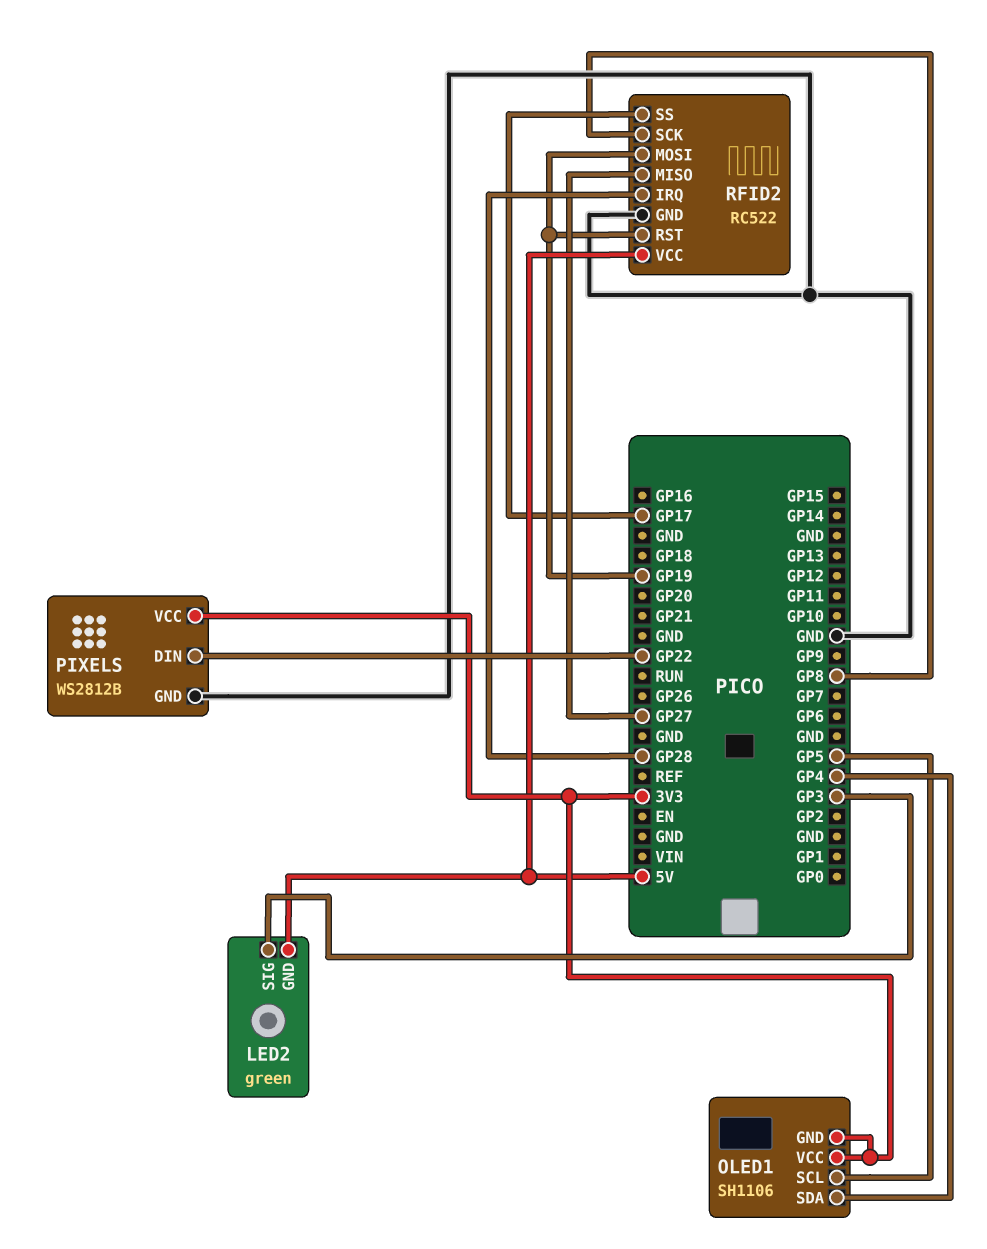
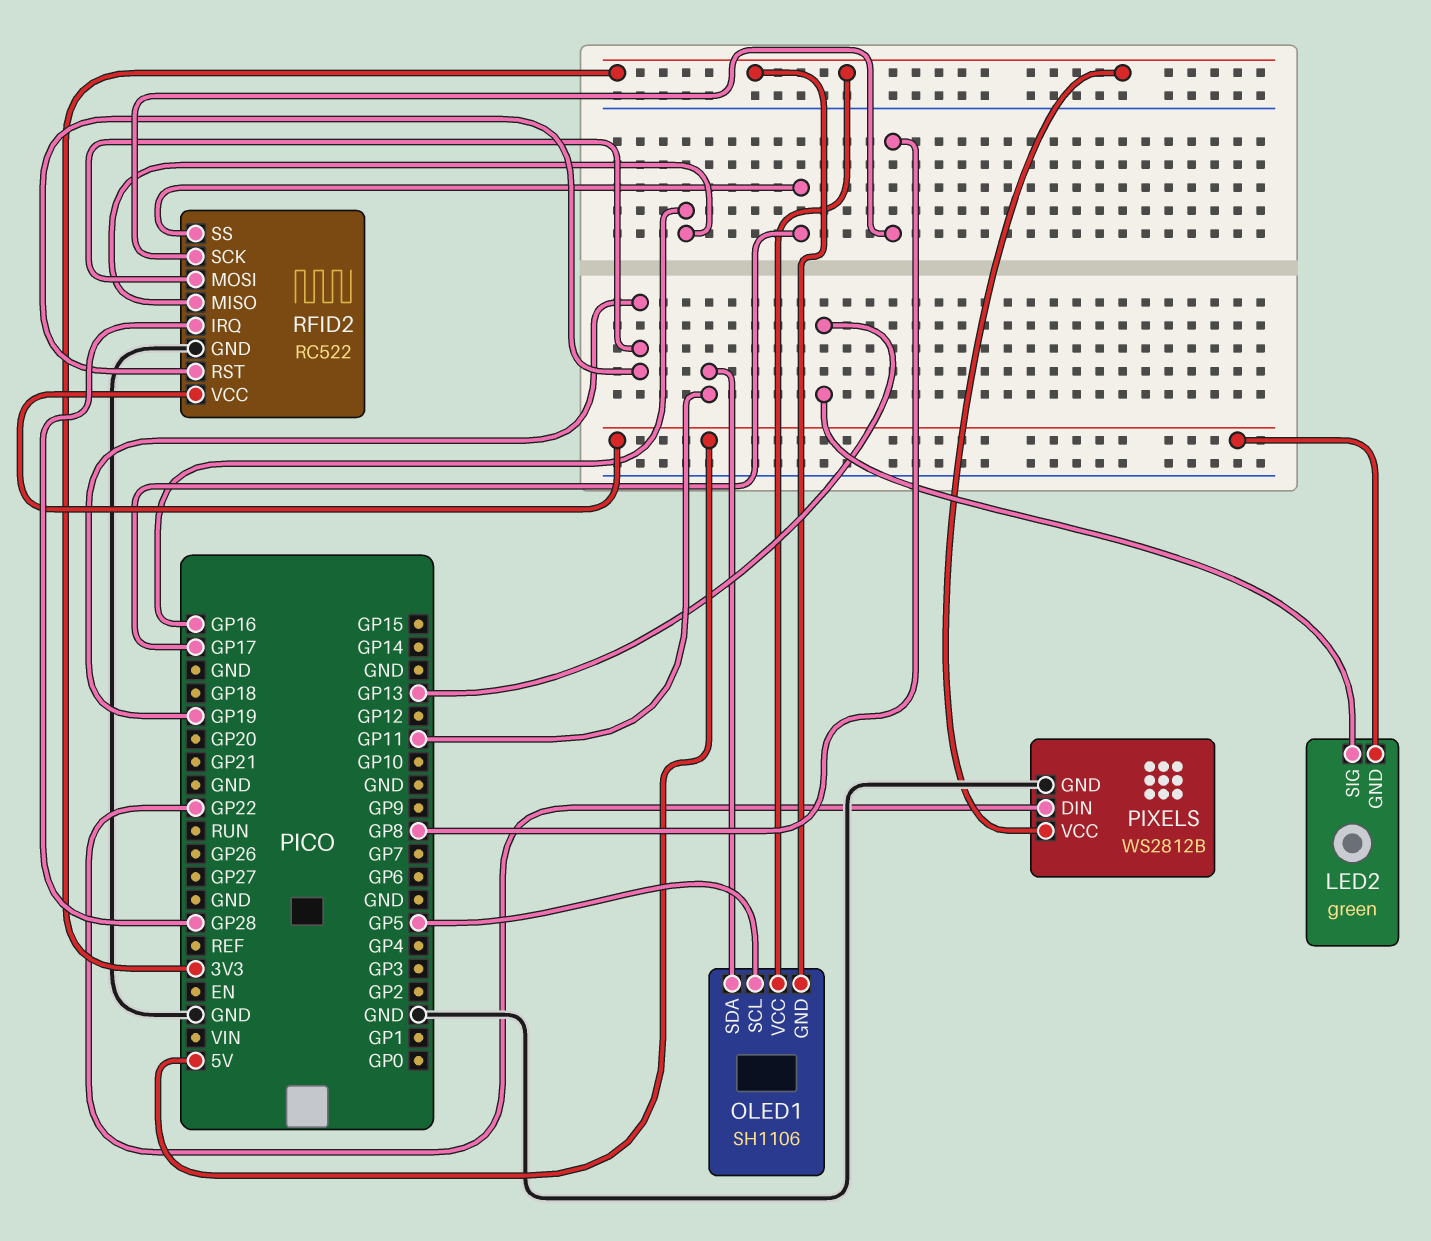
LED2 pin SIG: GP3 -> GP13
OLED1 pin SDA: GP4 -> GP11
RFID2 pin MISO: GP27 -> GP16

